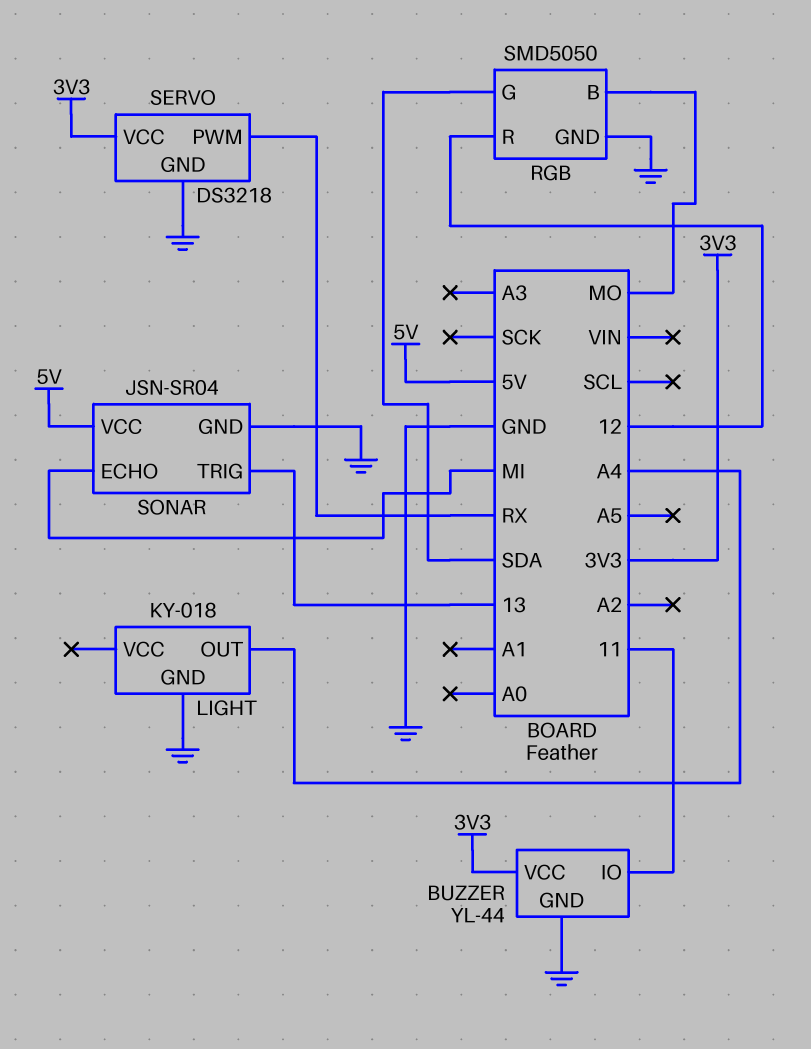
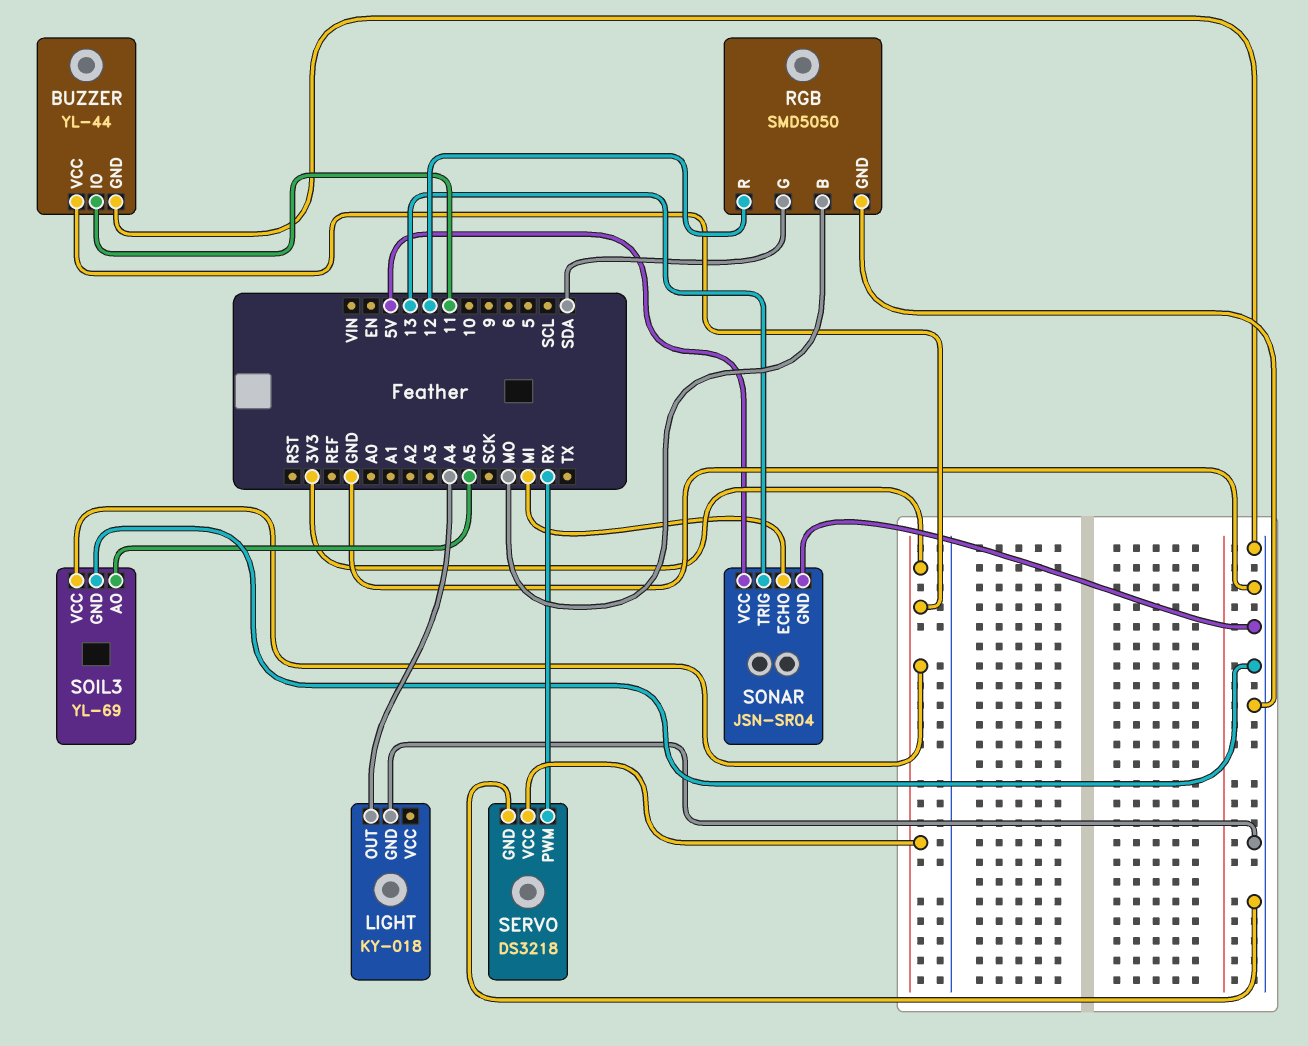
SOIL3: none -> YL-69
SOIL3 pin AO: none -> A5
SOIL3 pin GND: none -> GND
SOIL3 pin VCC: none -> 3V3

